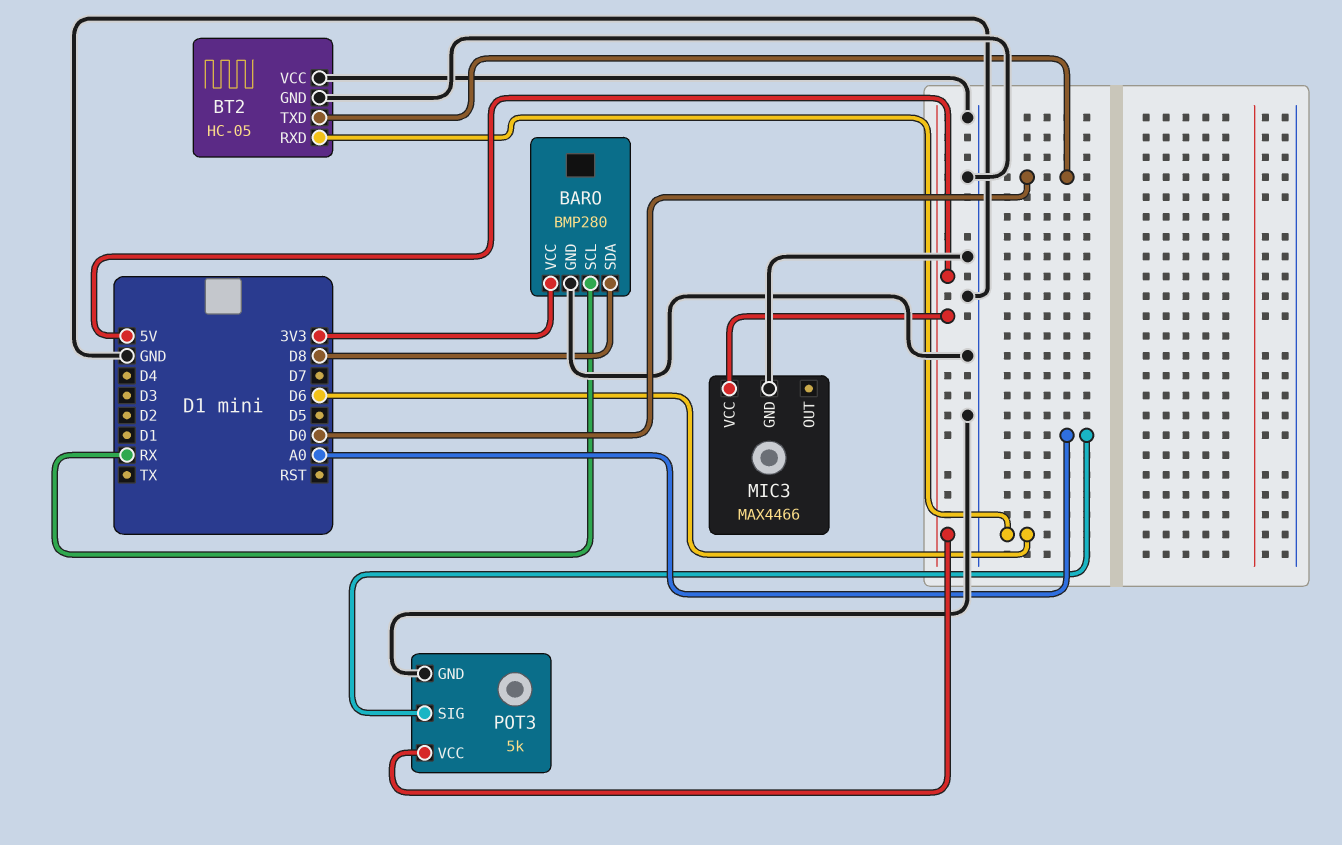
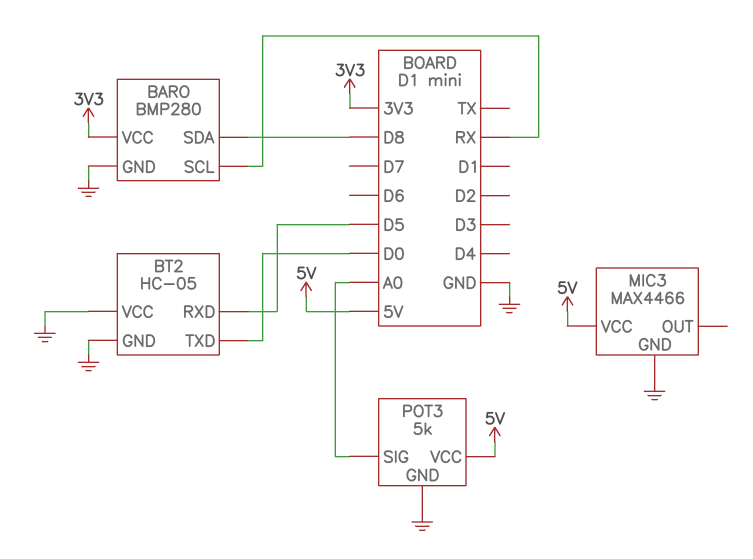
BT2 pin RXD: D6 -> D5

